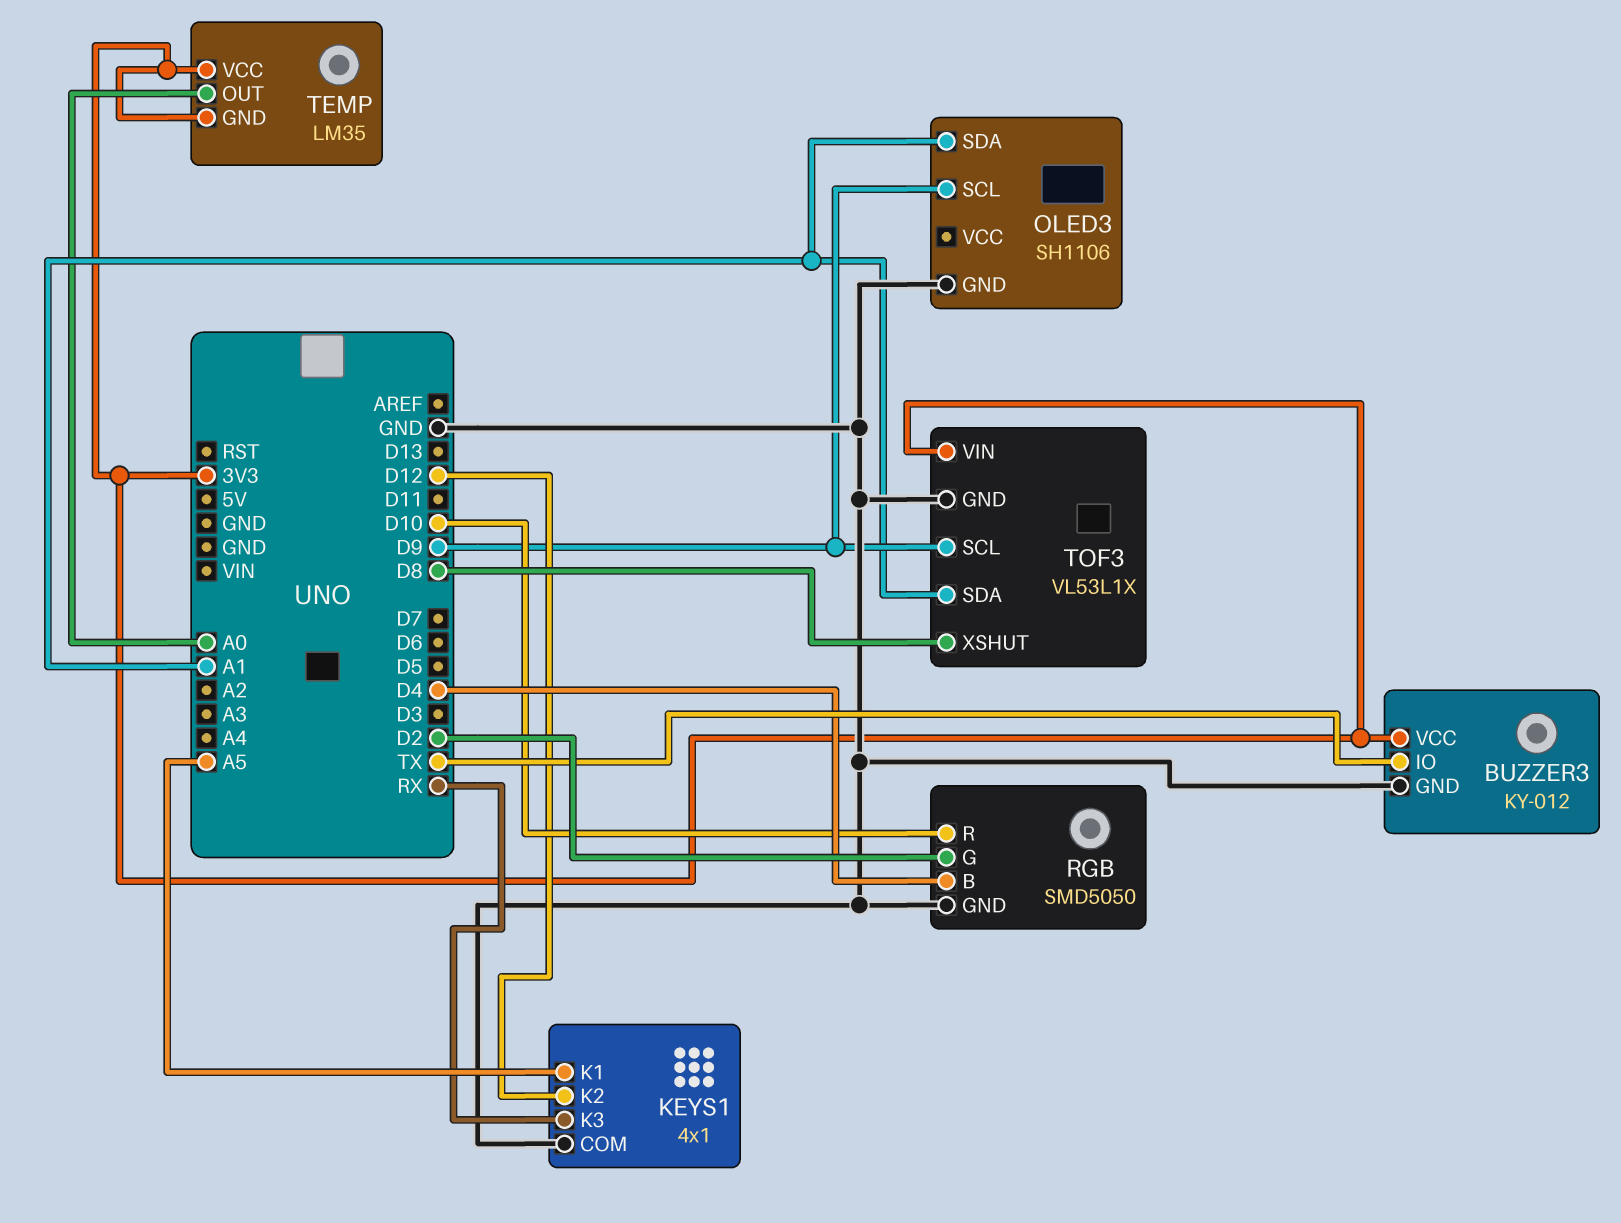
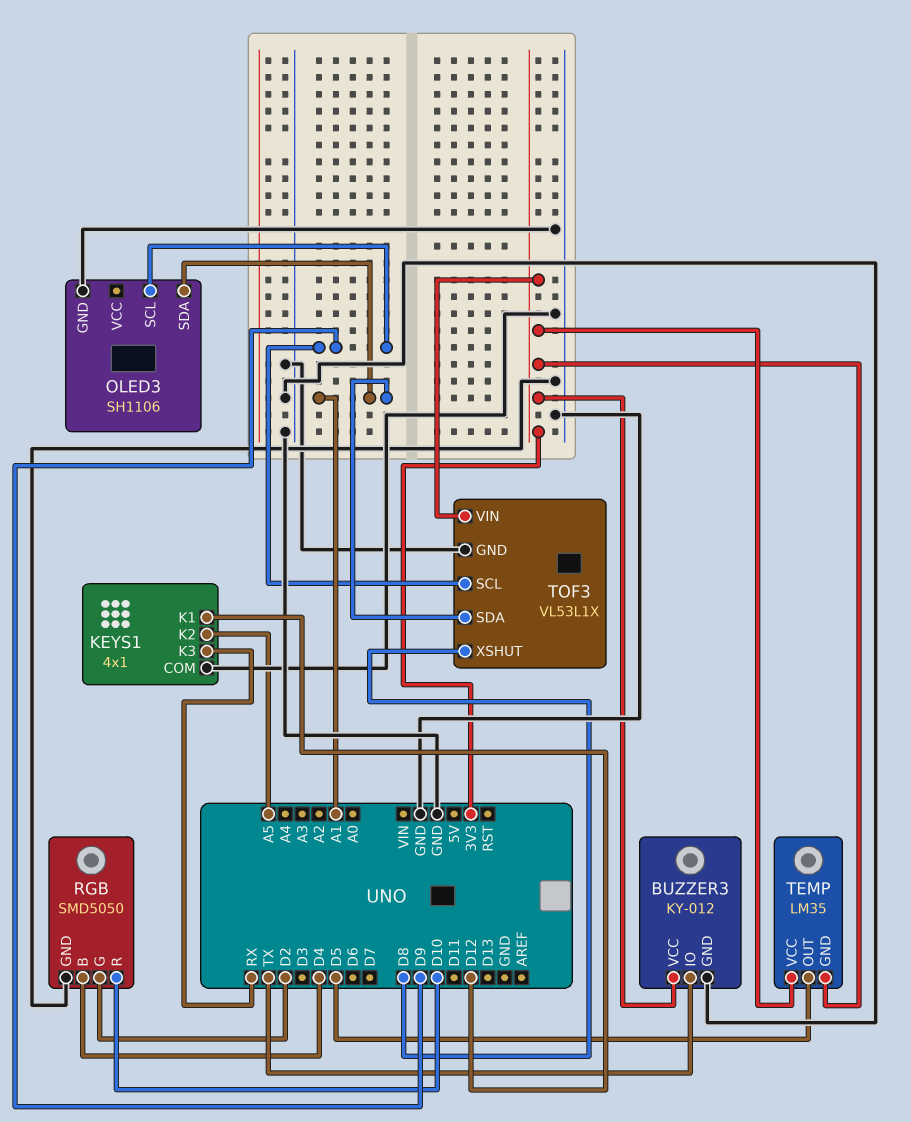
KEYS1 pin K1: A5 -> D12
KEYS1 pin K2: D12 -> A5
TEMP pin OUT: A0 -> D5

